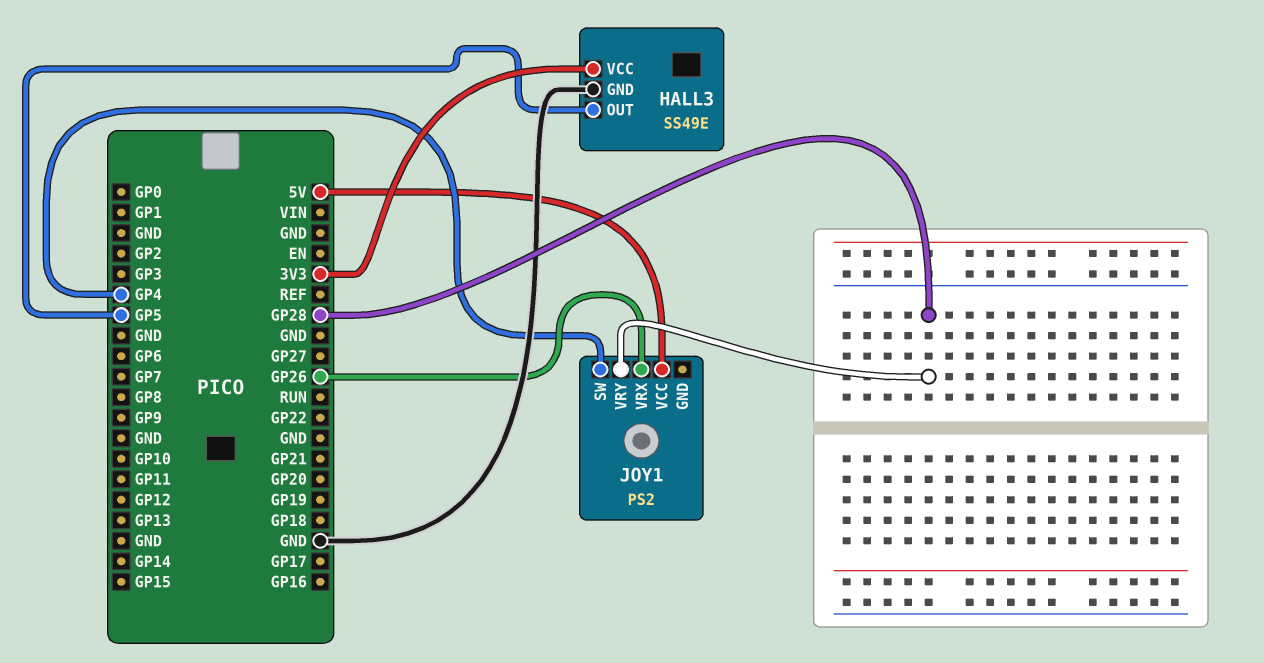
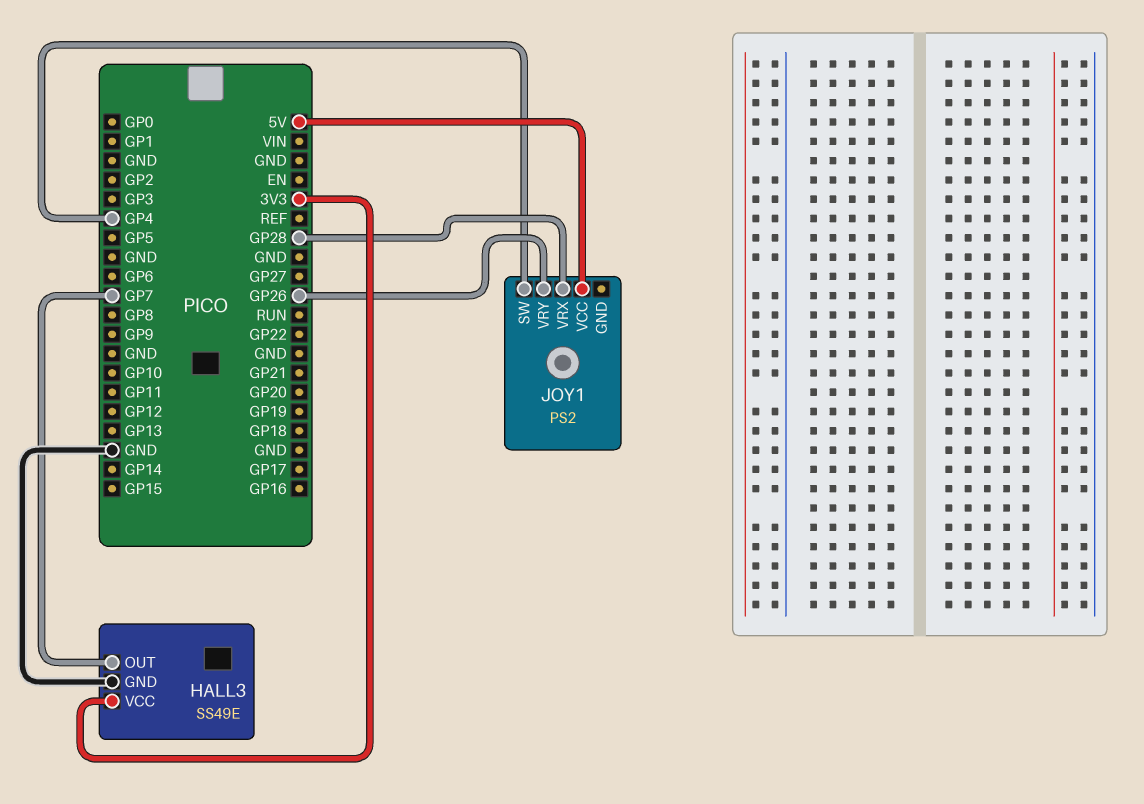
HALL3 pin OUT: GP5 -> GP7
JOY1 pin VRX: GP26 -> GP28
JOY1 pin VRY: GP28 -> GP26

